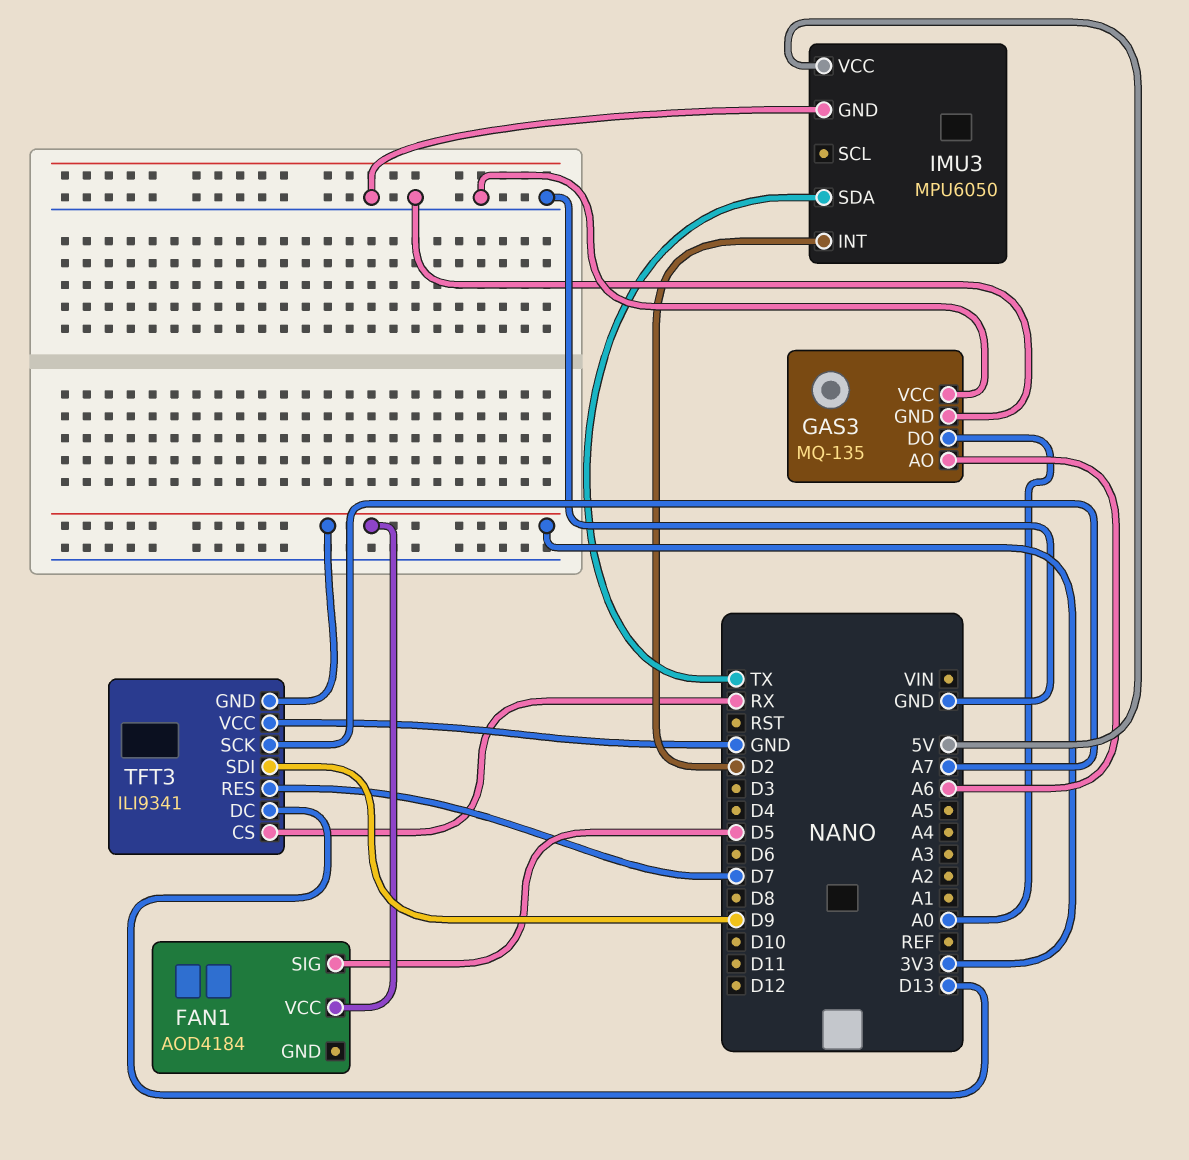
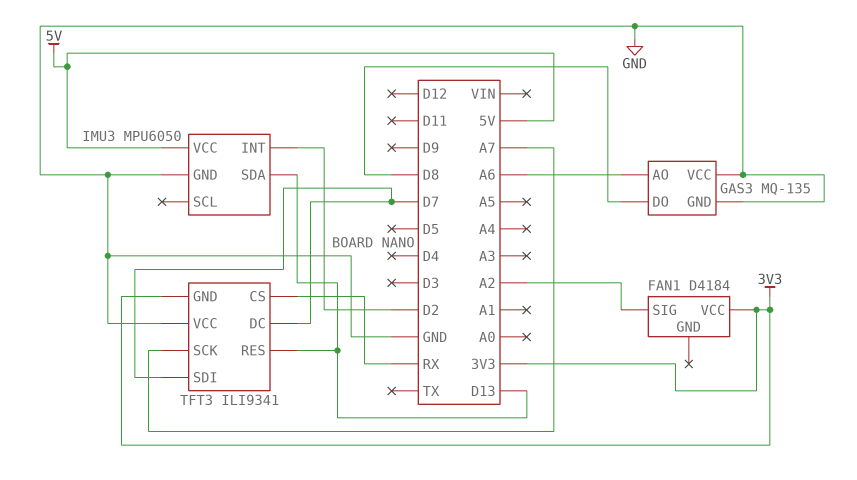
FAN1: AOD4184 -> D4184
FAN1 pin SIG: D5 -> A2
GAS3 pin DO: A0 -> D8
IMU3 pin SDA: TX -> D13
TFT3 pin DC: D13 -> D7
TFT3 pin RES: D7 -> D13
TFT3 pin SDI: D9 -> D7

